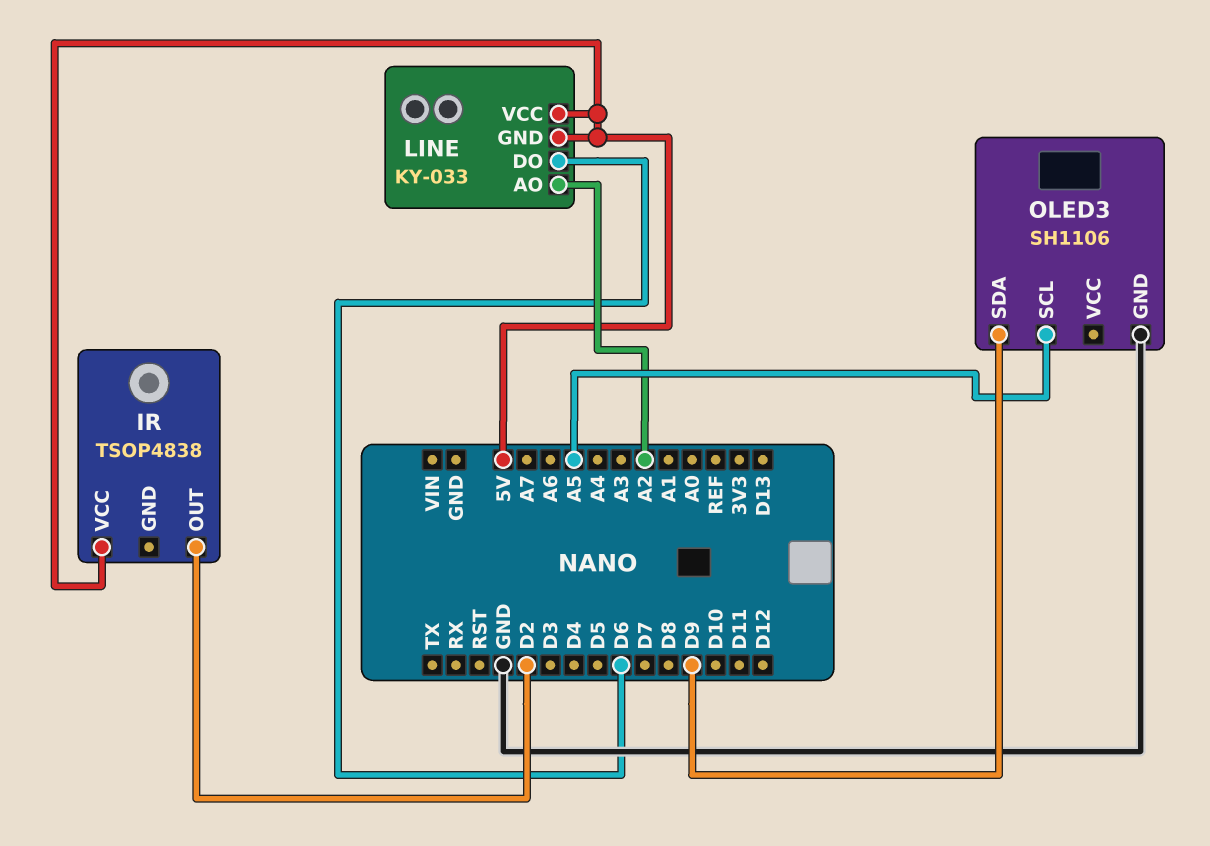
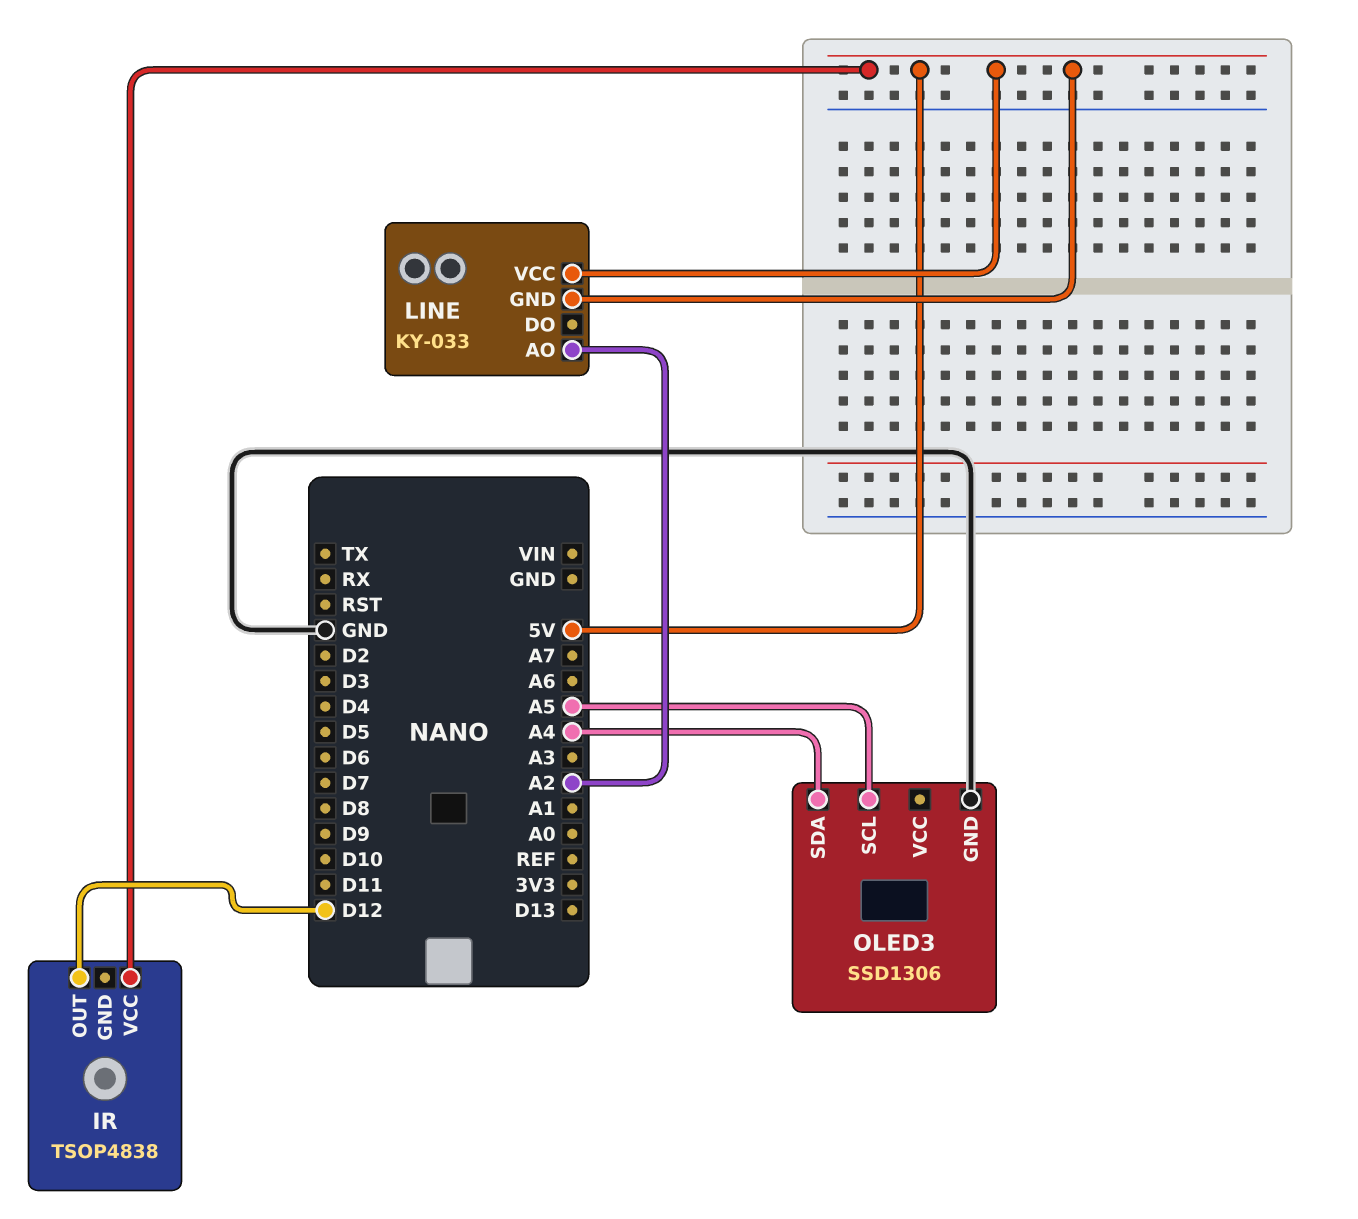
IR pin OUT: D2 -> D12
LINE pin DO: D6 -> none
OLED3: SH1106 -> SSD1306
OLED3 pin SDA: D9 -> A4

